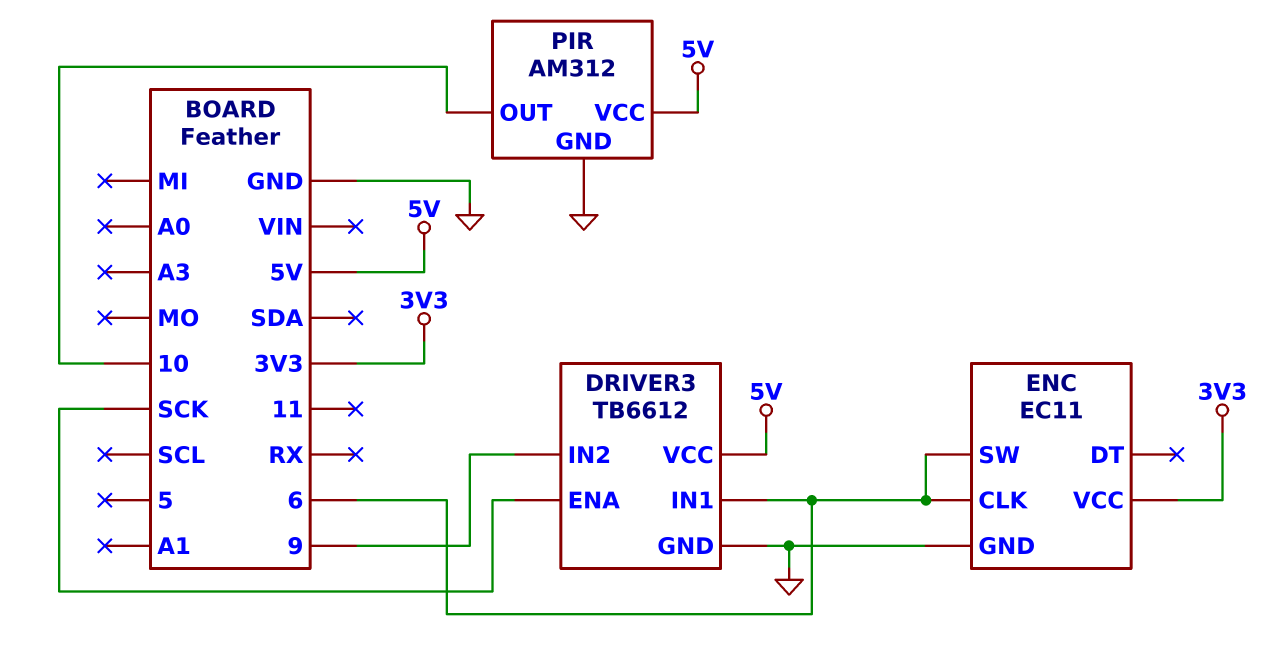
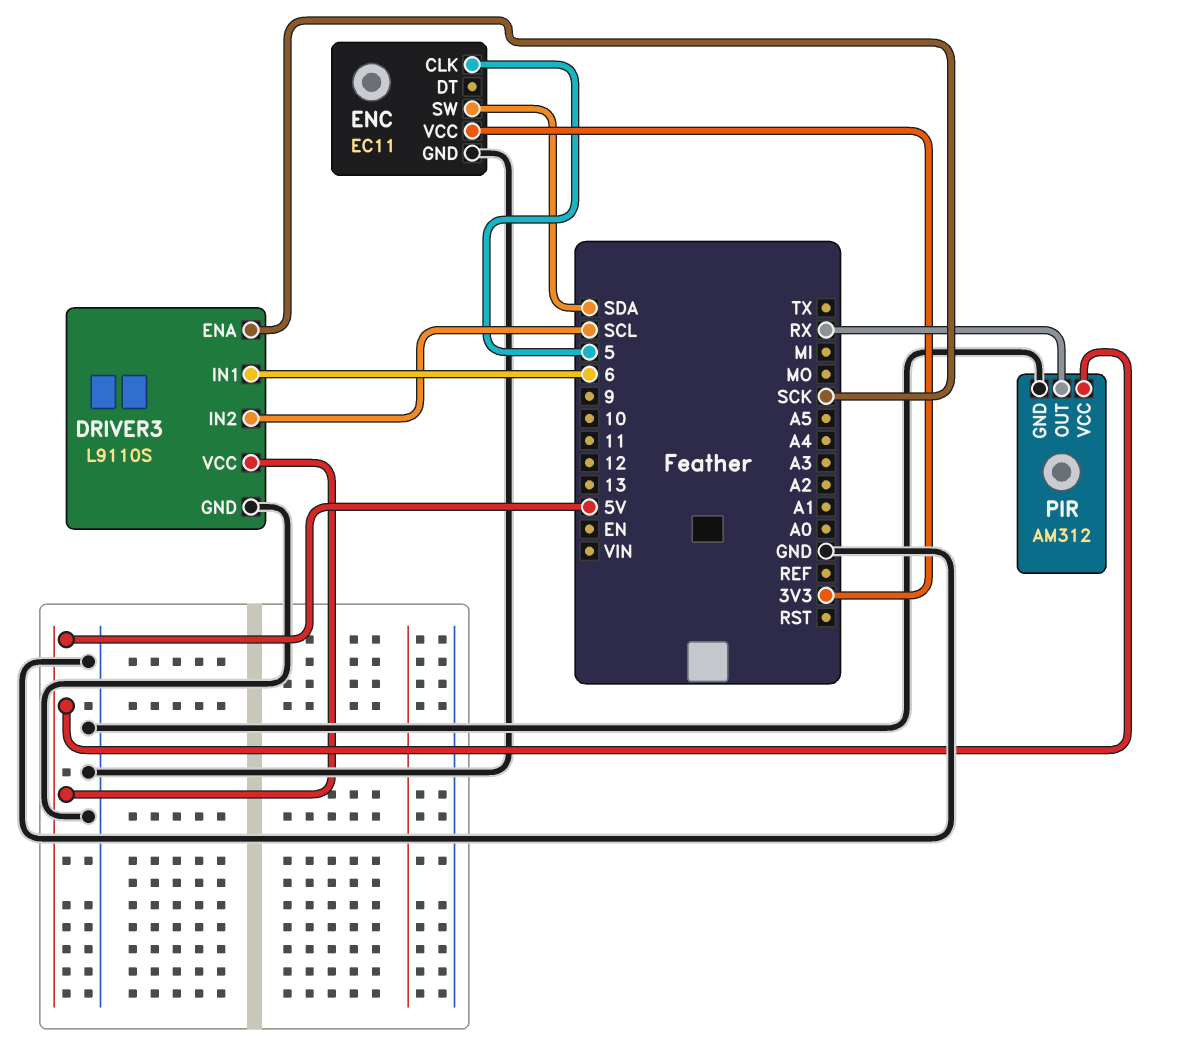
DRIVER3: TB6612 -> L9110S
DRIVER3 pin IN2: 9 -> SCL
ENC pin CLK: 6 -> 5
ENC pin SW: 6 -> SDA
PIR pin OUT: 10 -> RX

